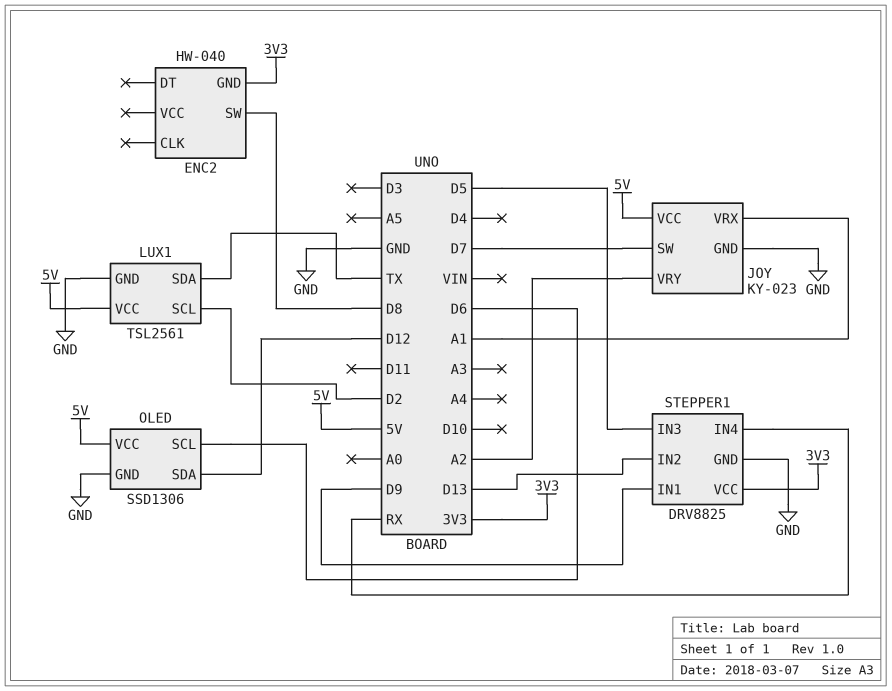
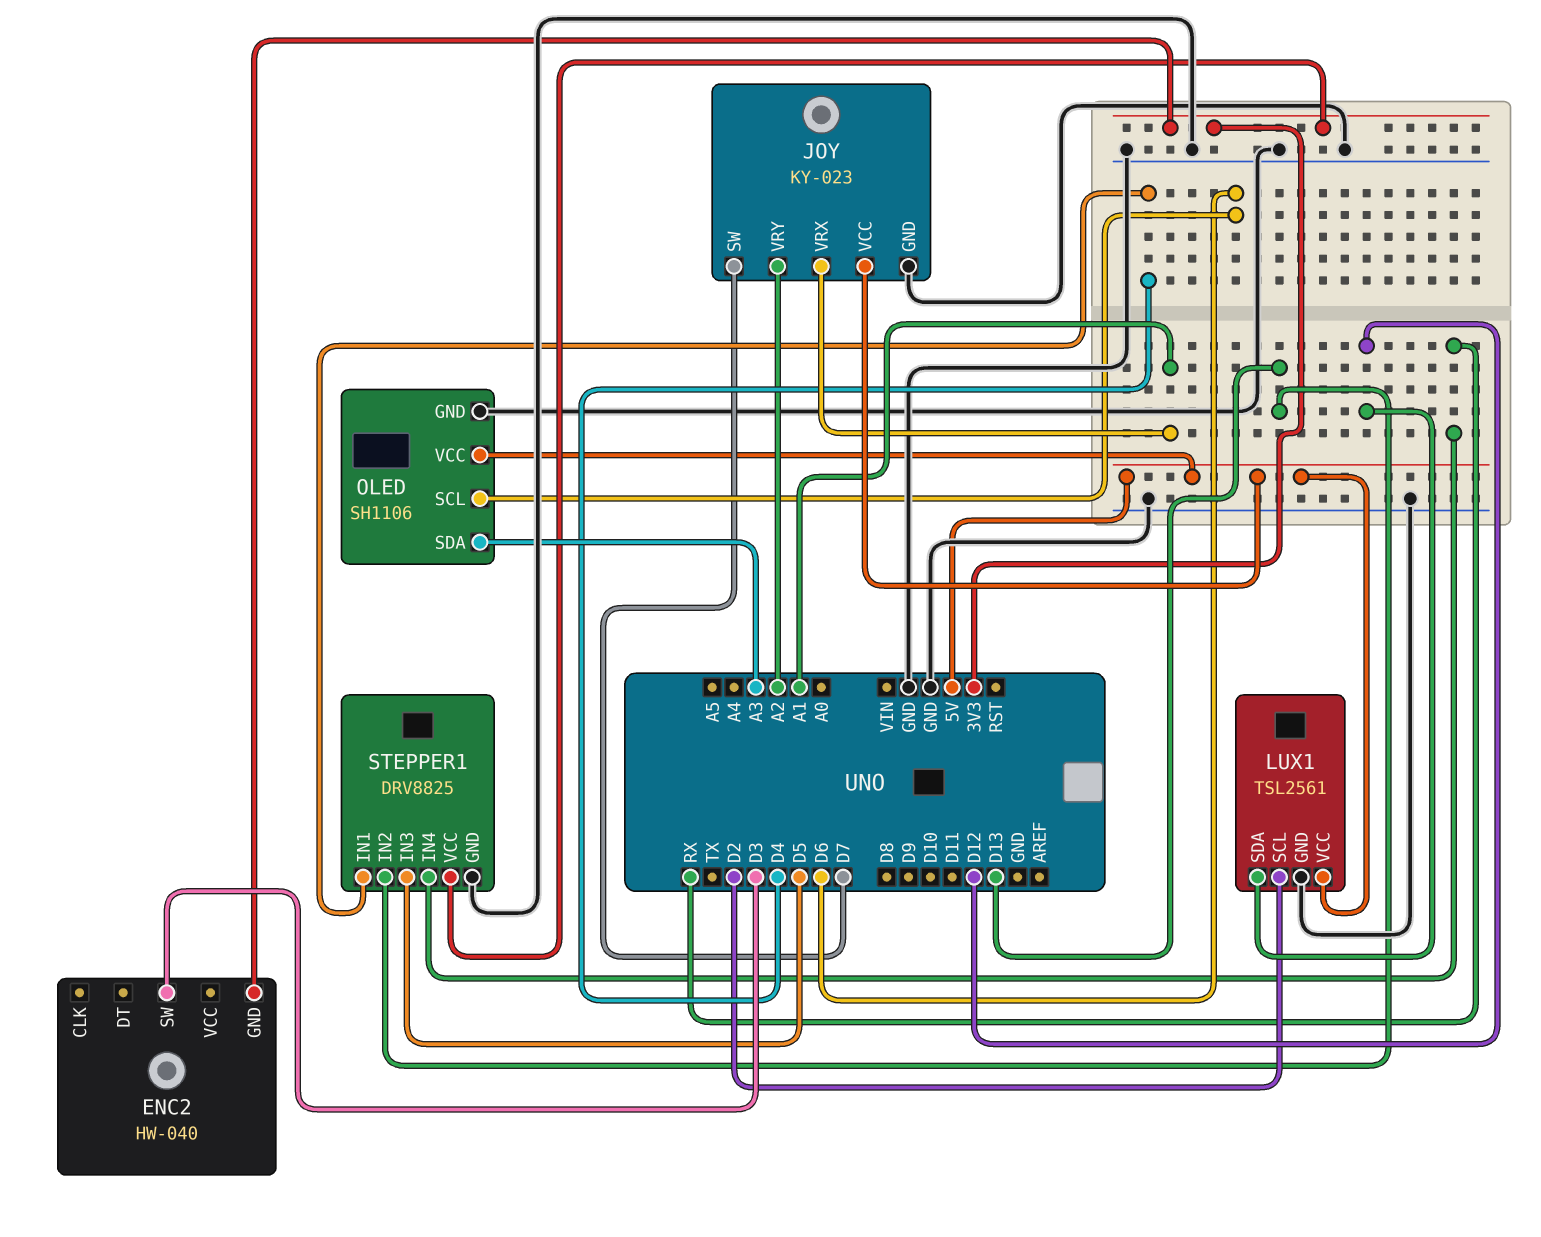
ENC2 pin SW: D8 -> D3
LUX1 pin SDA: TX -> D12
OLED: SSD1306 -> SH1106
OLED pin SDA: D12 -> A3
STEPPER1 pin IN1: D9 -> D4

